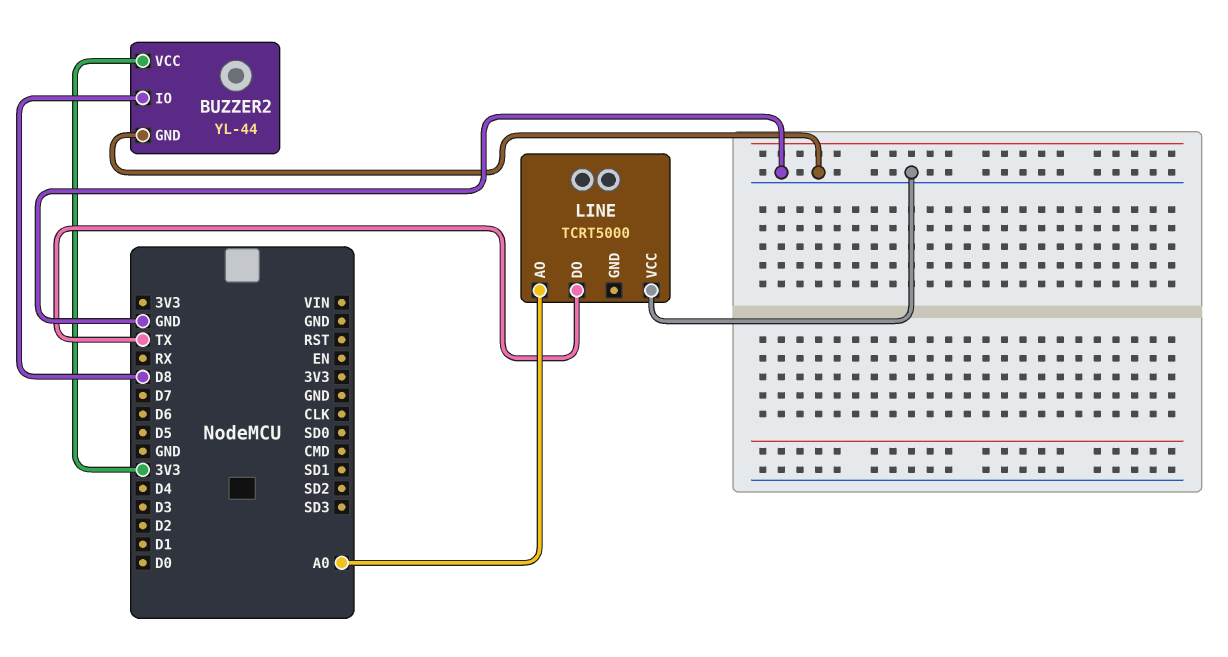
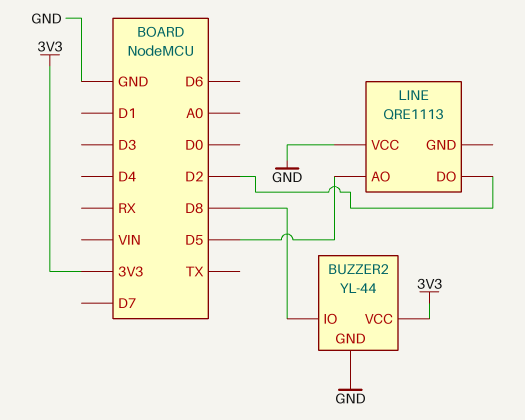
LINE: TCRT5000 -> QRE1113
LINE pin AO: A0 -> D5
LINE pin DO: TX -> D2

